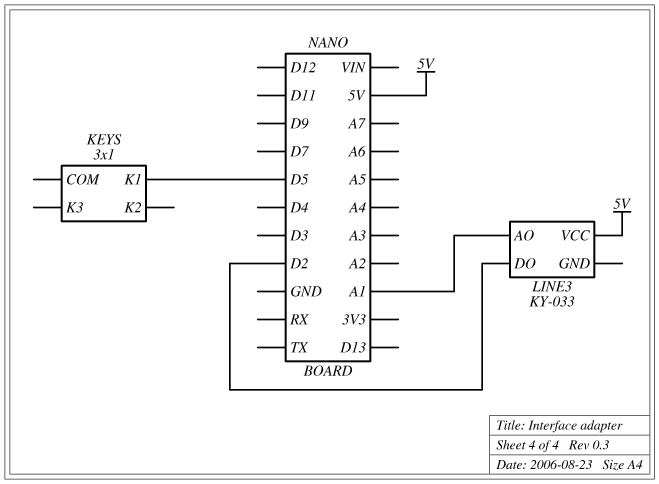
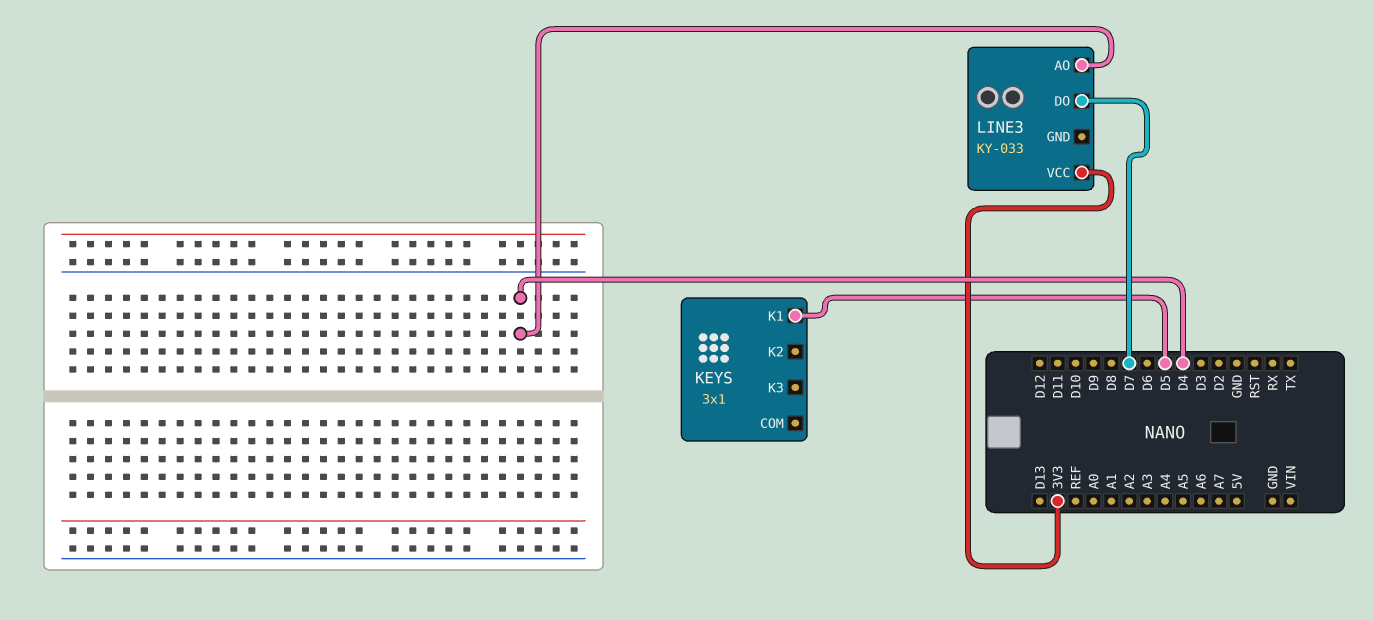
LINE3 pin AO: A1 -> D4
LINE3 pin DO: D2 -> D7
LINE3 pin VCC: 5V -> 3V3

